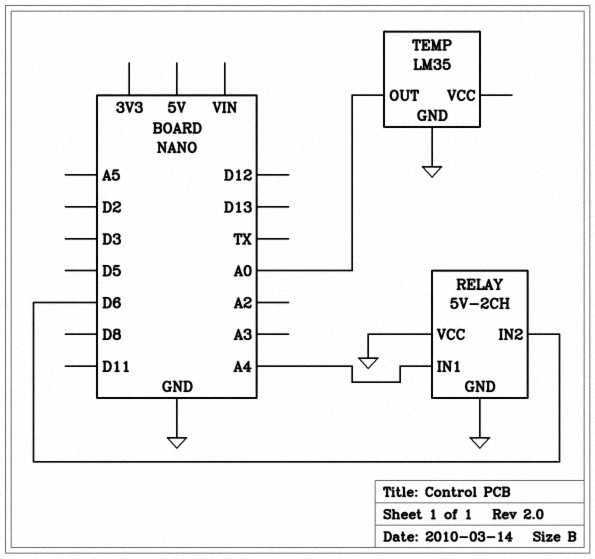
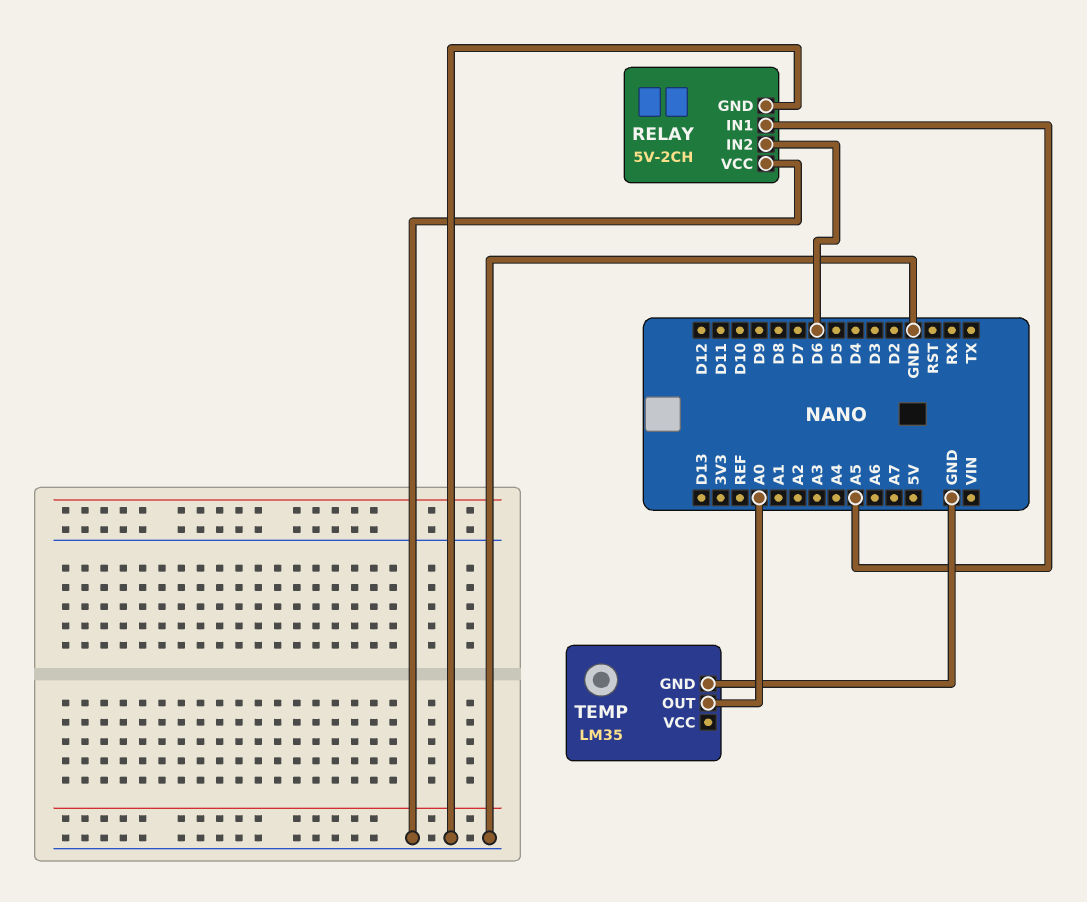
RELAY pin IN1: A4 -> A5

